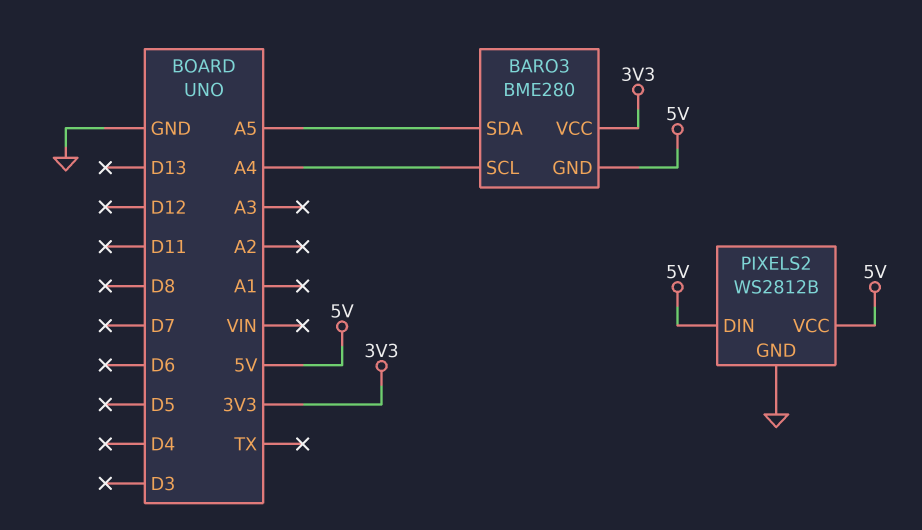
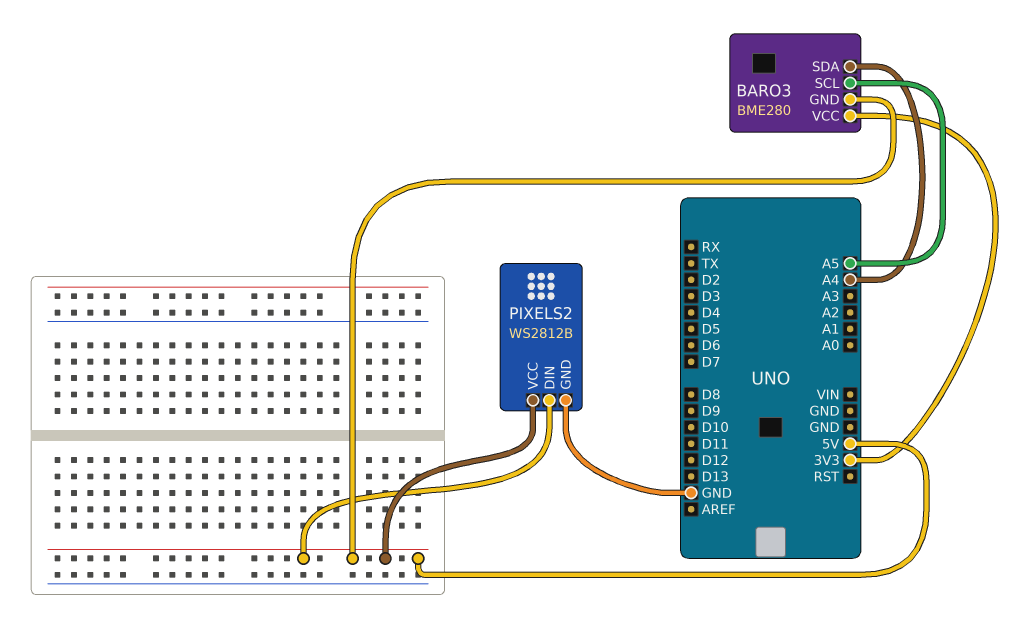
BARO3 pin SCL: A4 -> A5
BARO3 pin SDA: A5 -> A4

